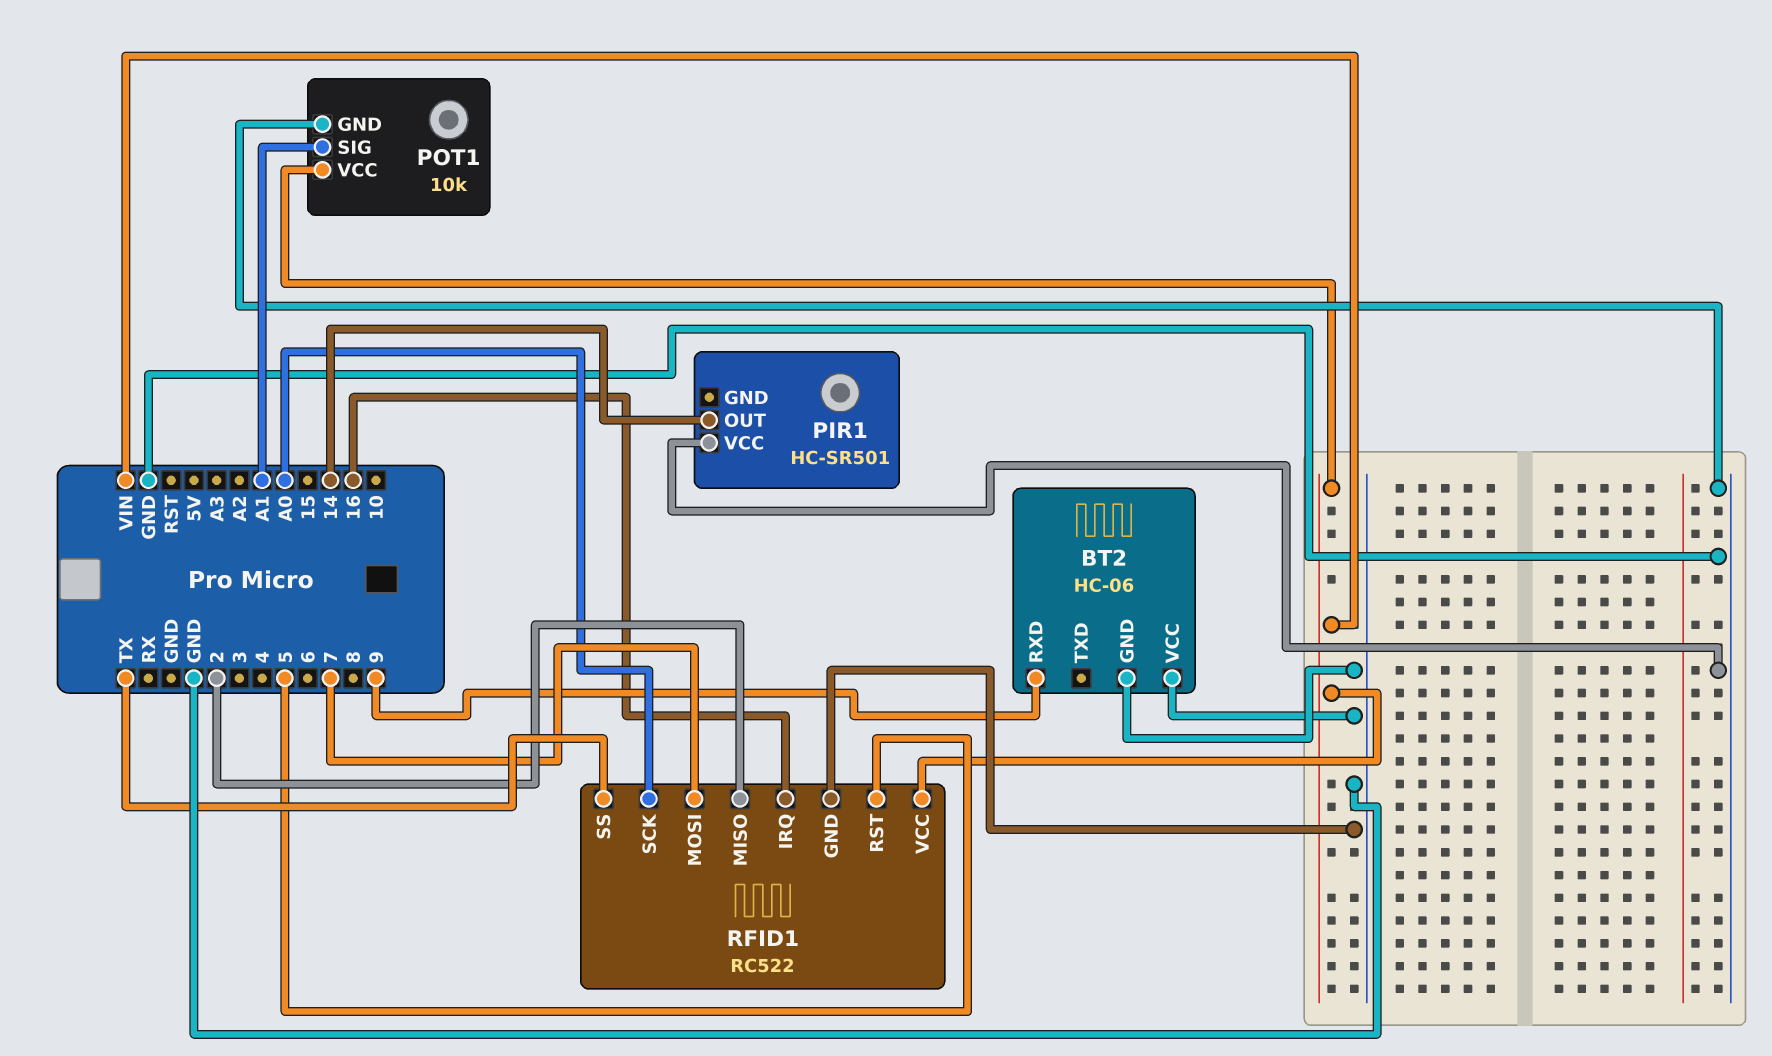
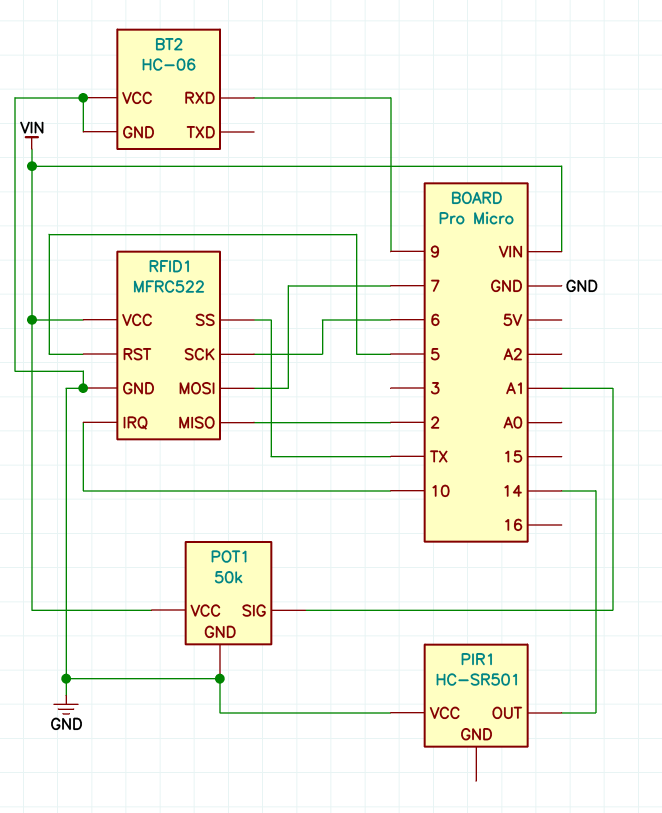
POT1: 10k -> 50k
RFID1: RC522 -> MFRC522
RFID1 pin IRQ: 16 -> 10
RFID1 pin SCK: A0 -> 6

